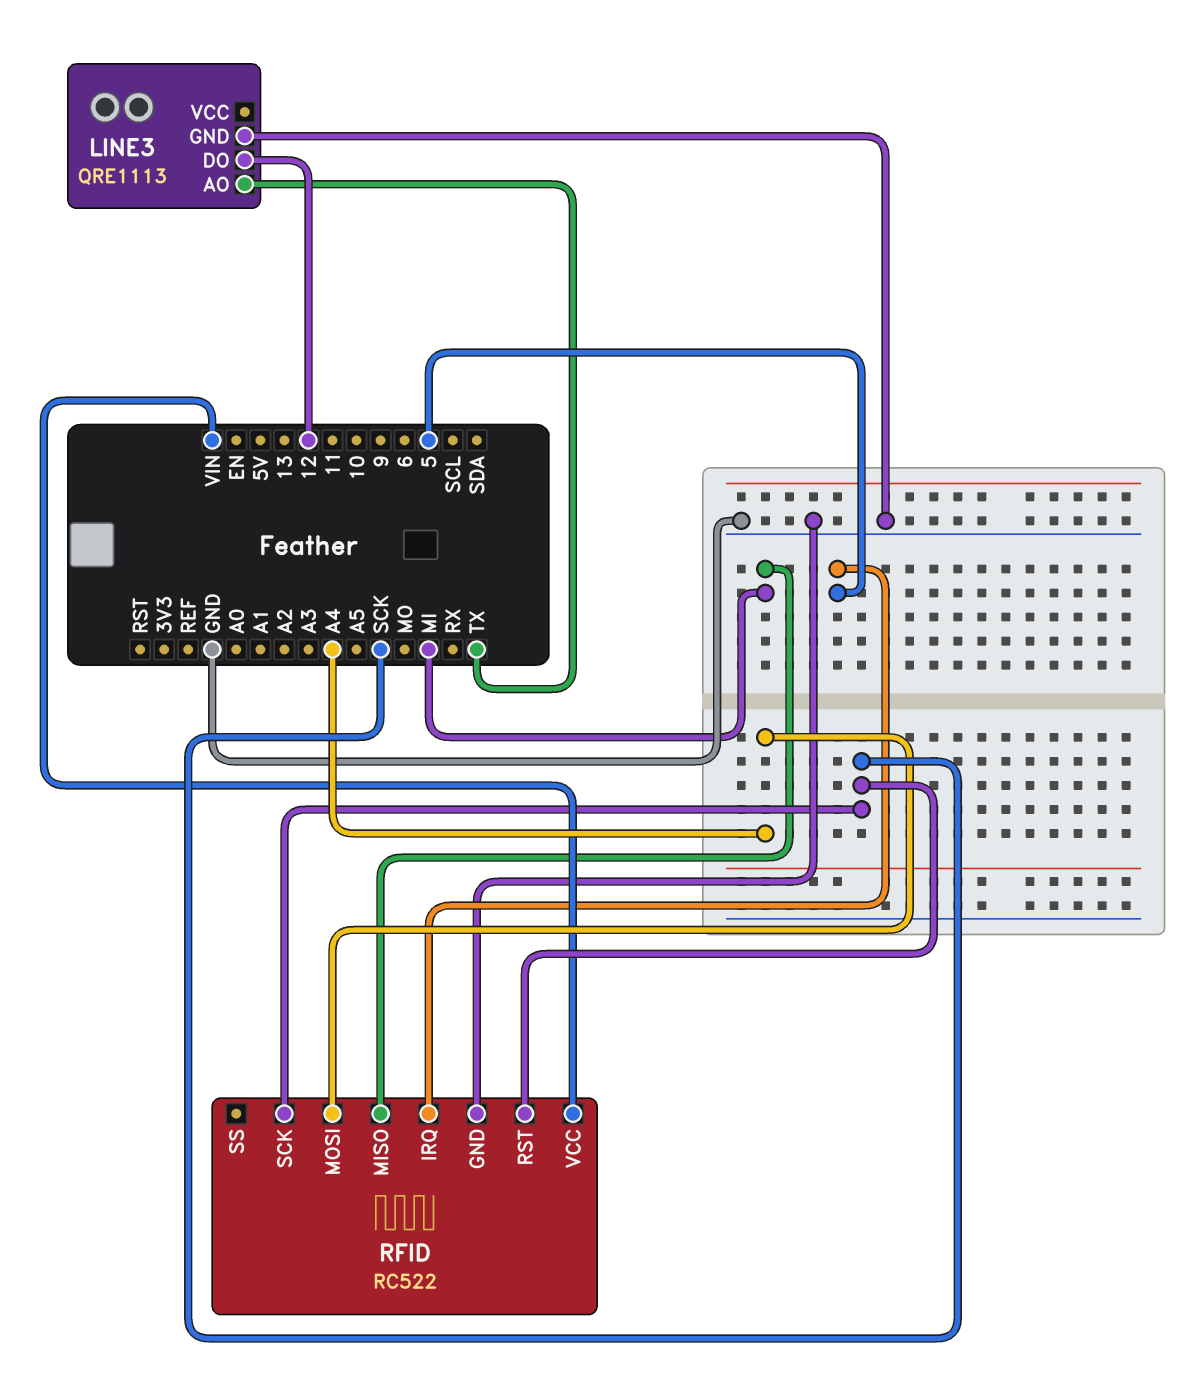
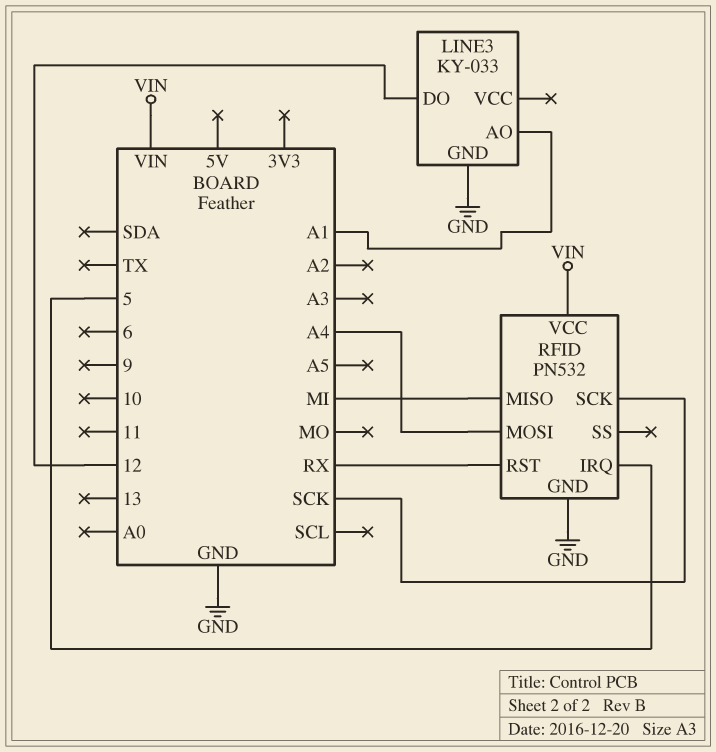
LINE3: QRE1113 -> KY-033
LINE3 pin AO: TX -> A1
RFID: RC522 -> PN532
RFID pin RST: SCK -> RX

